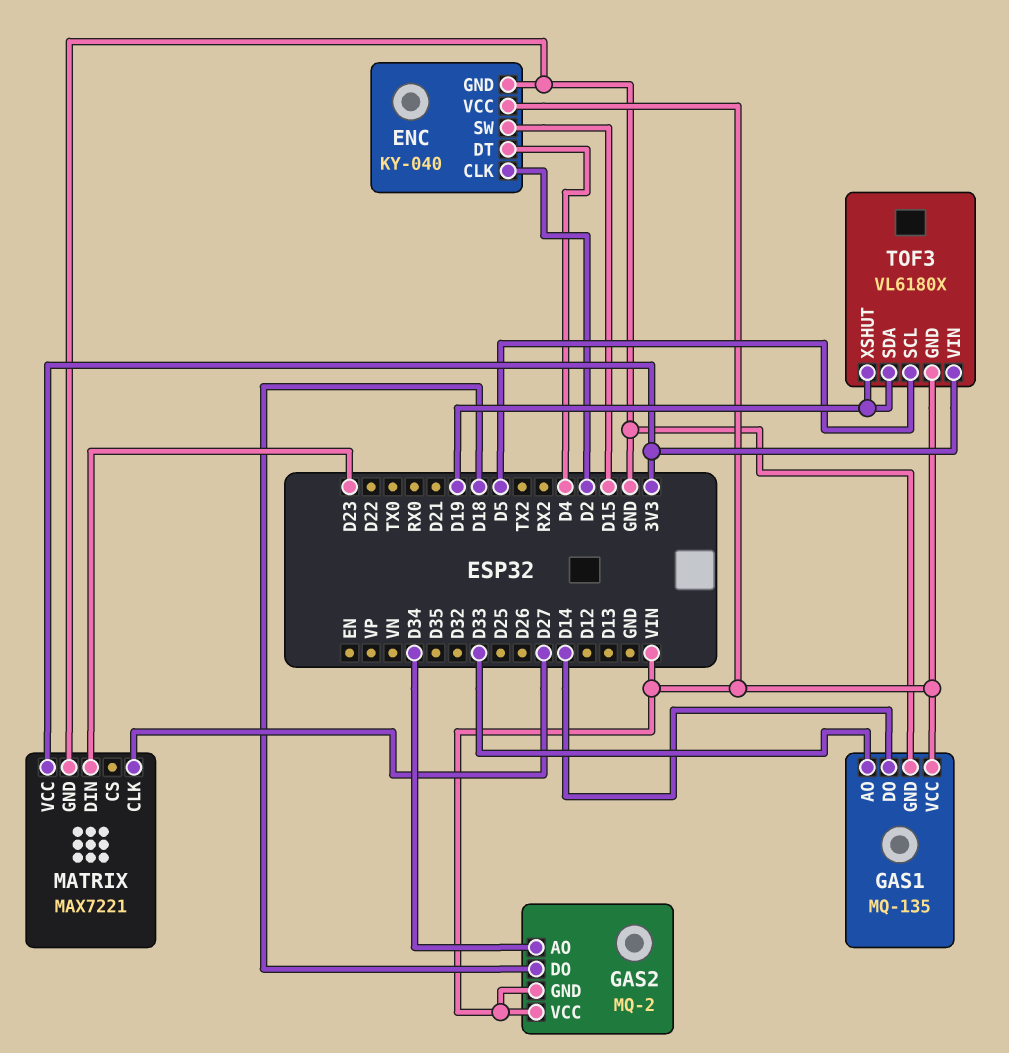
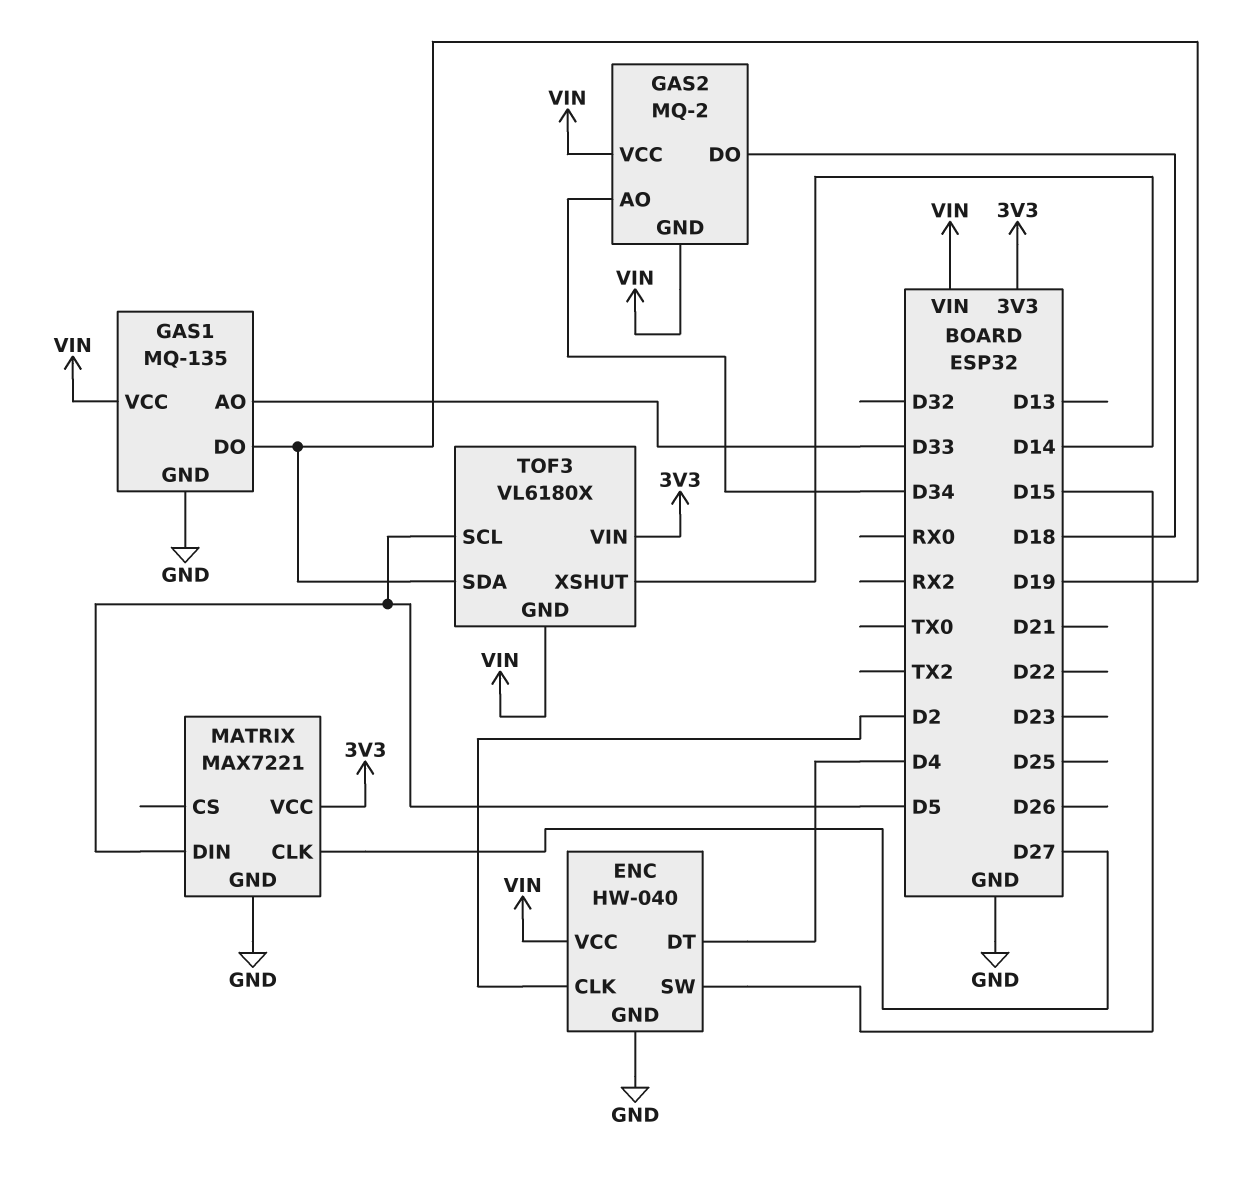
ENC: KY-040 -> HW-040
GAS1 pin DO: D14 -> D19
MATRIX pin DIN: D23 -> D5
TOF3 pin XSHUT: D19 -> D14

